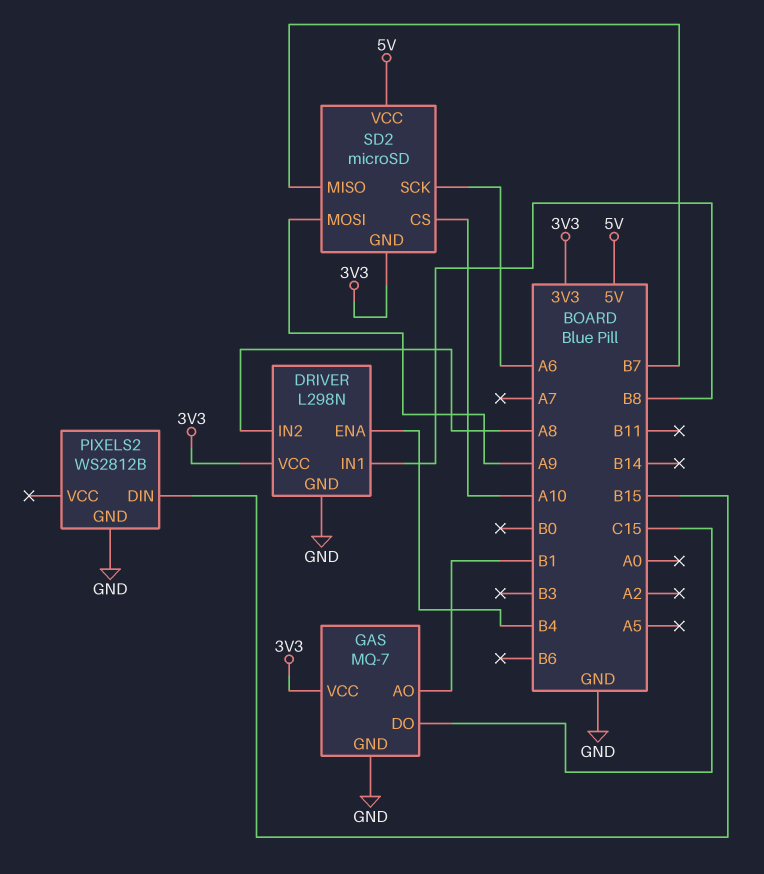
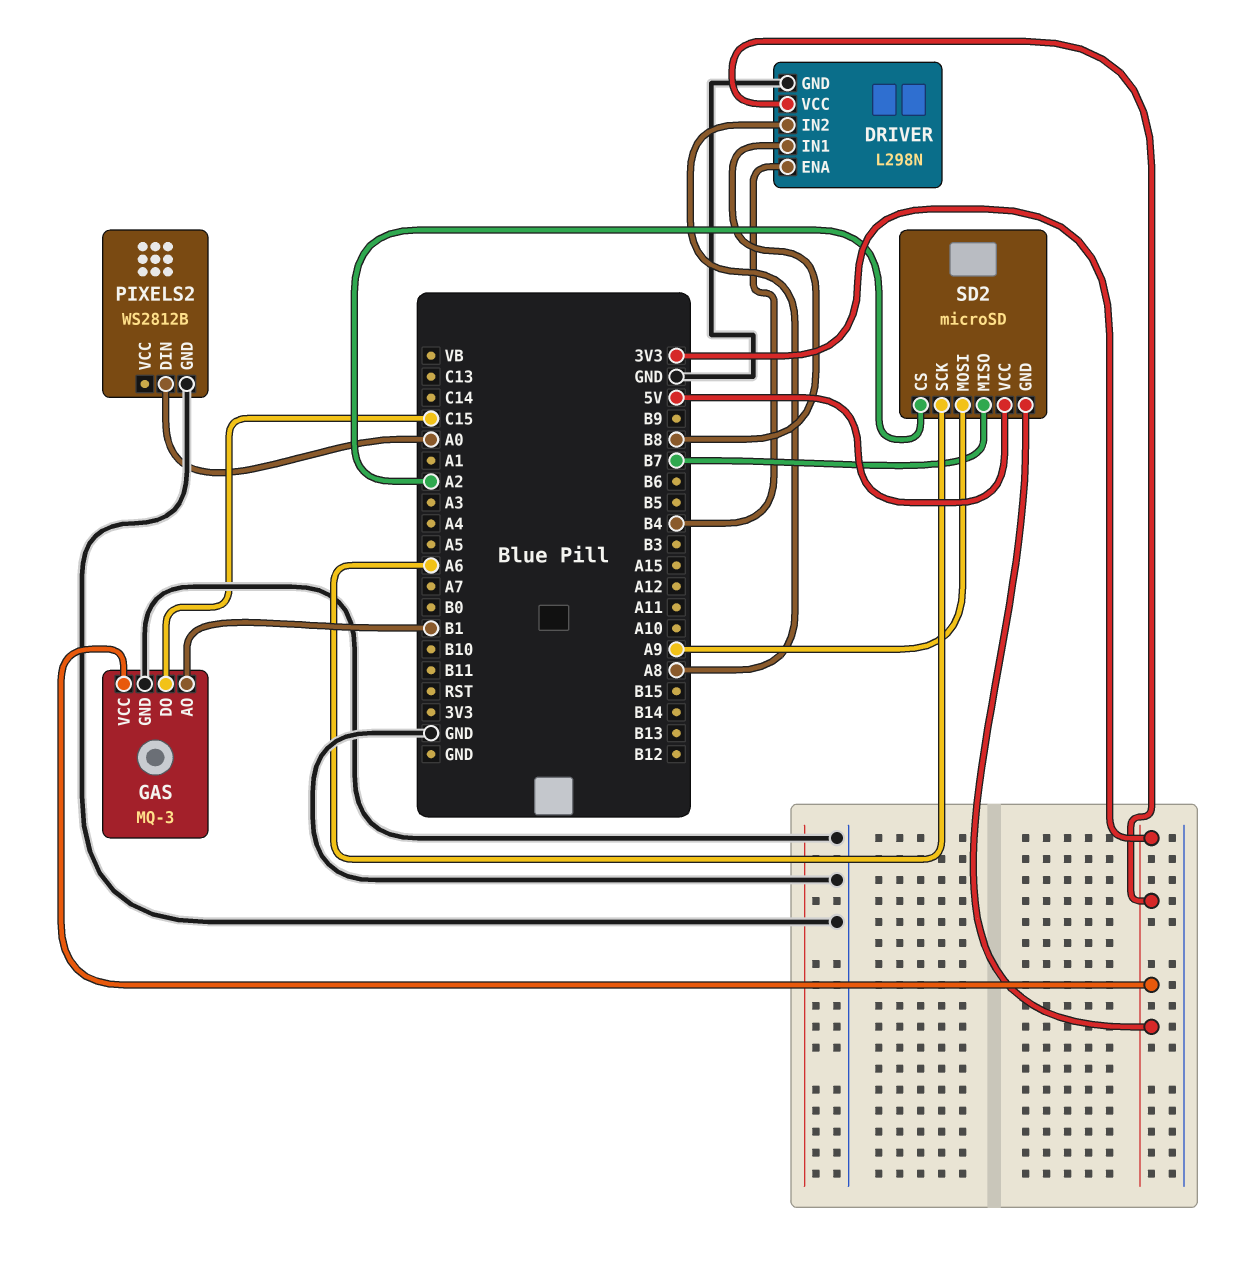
GAS: MQ-7 -> MQ-3
PIXELS2 pin DIN: B15 -> A0
SD2 pin CS: A10 -> A2

